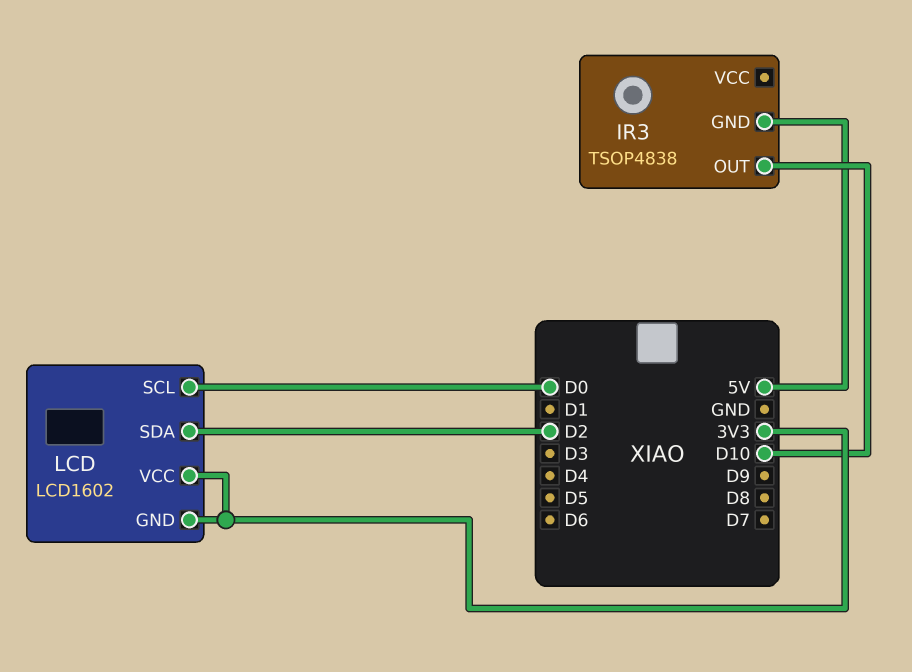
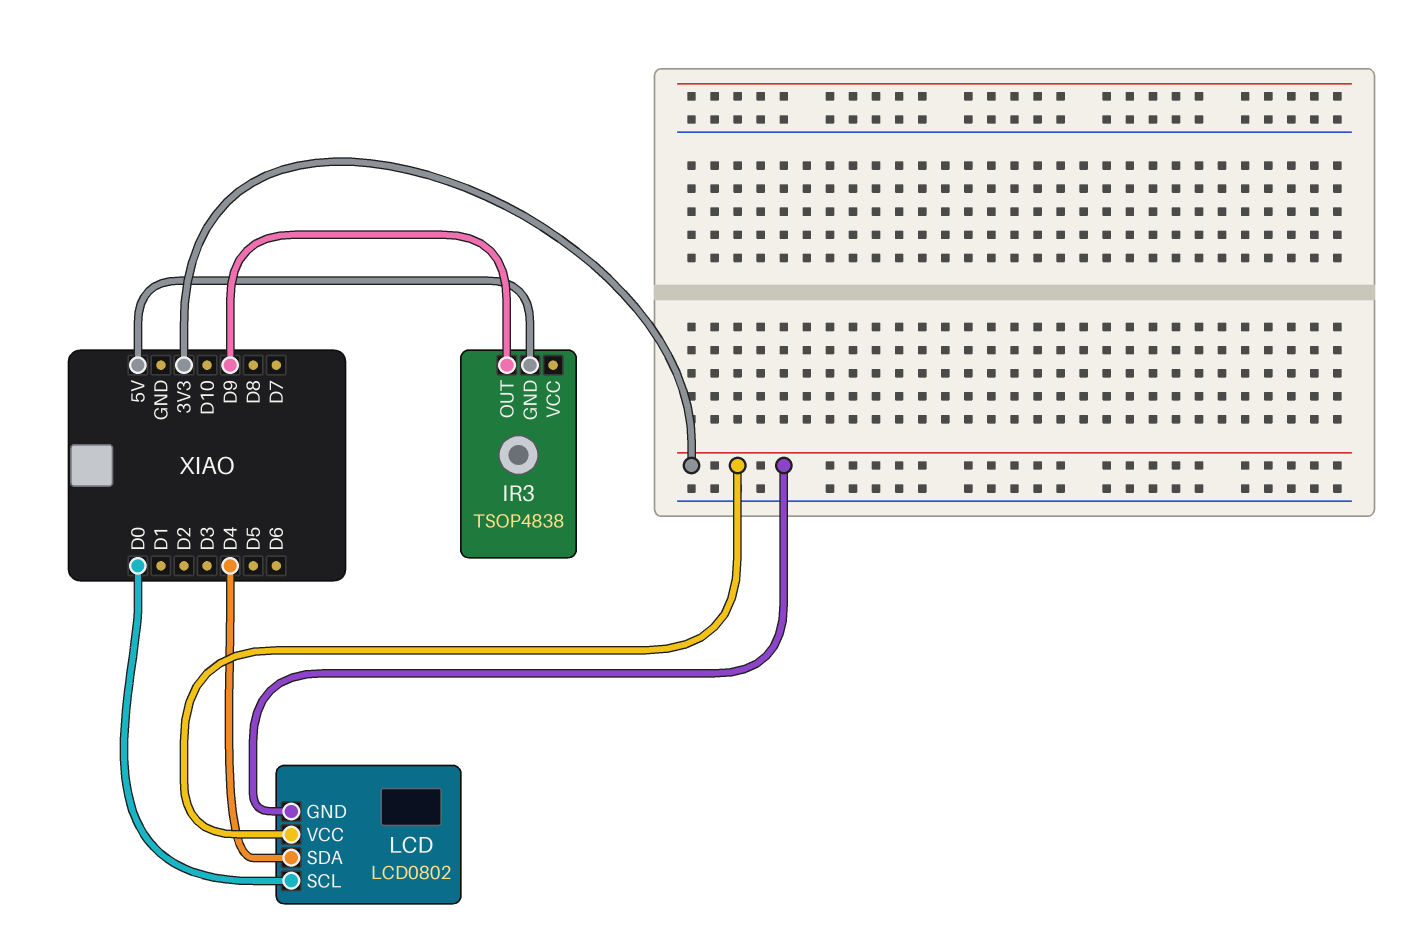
IR3 pin OUT: D10 -> D9
LCD: LCD1602 -> LCD0802
LCD pin SDA: D2 -> D4

